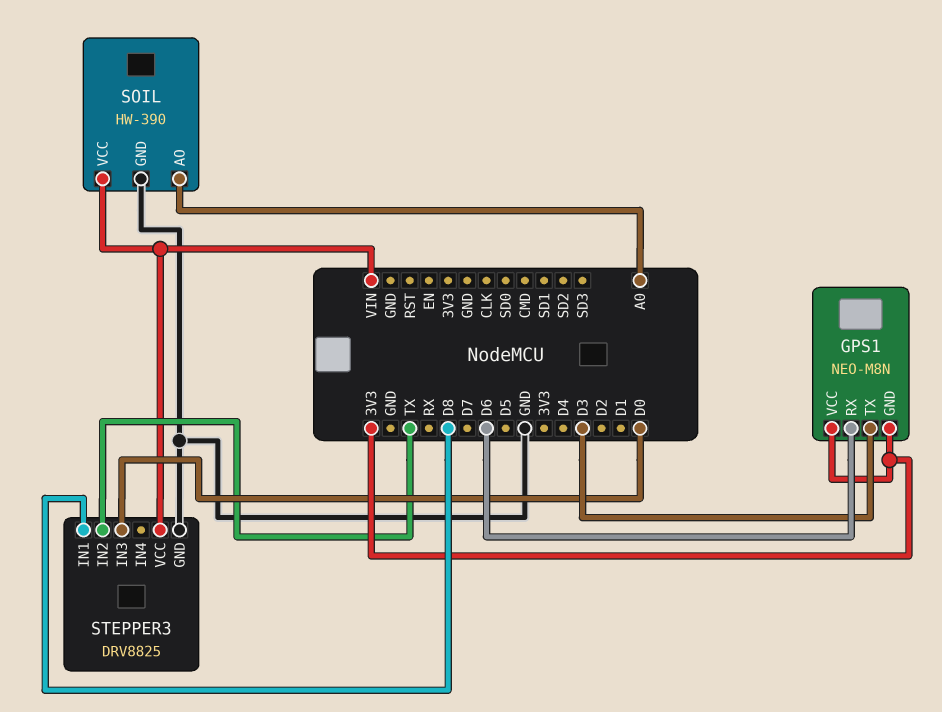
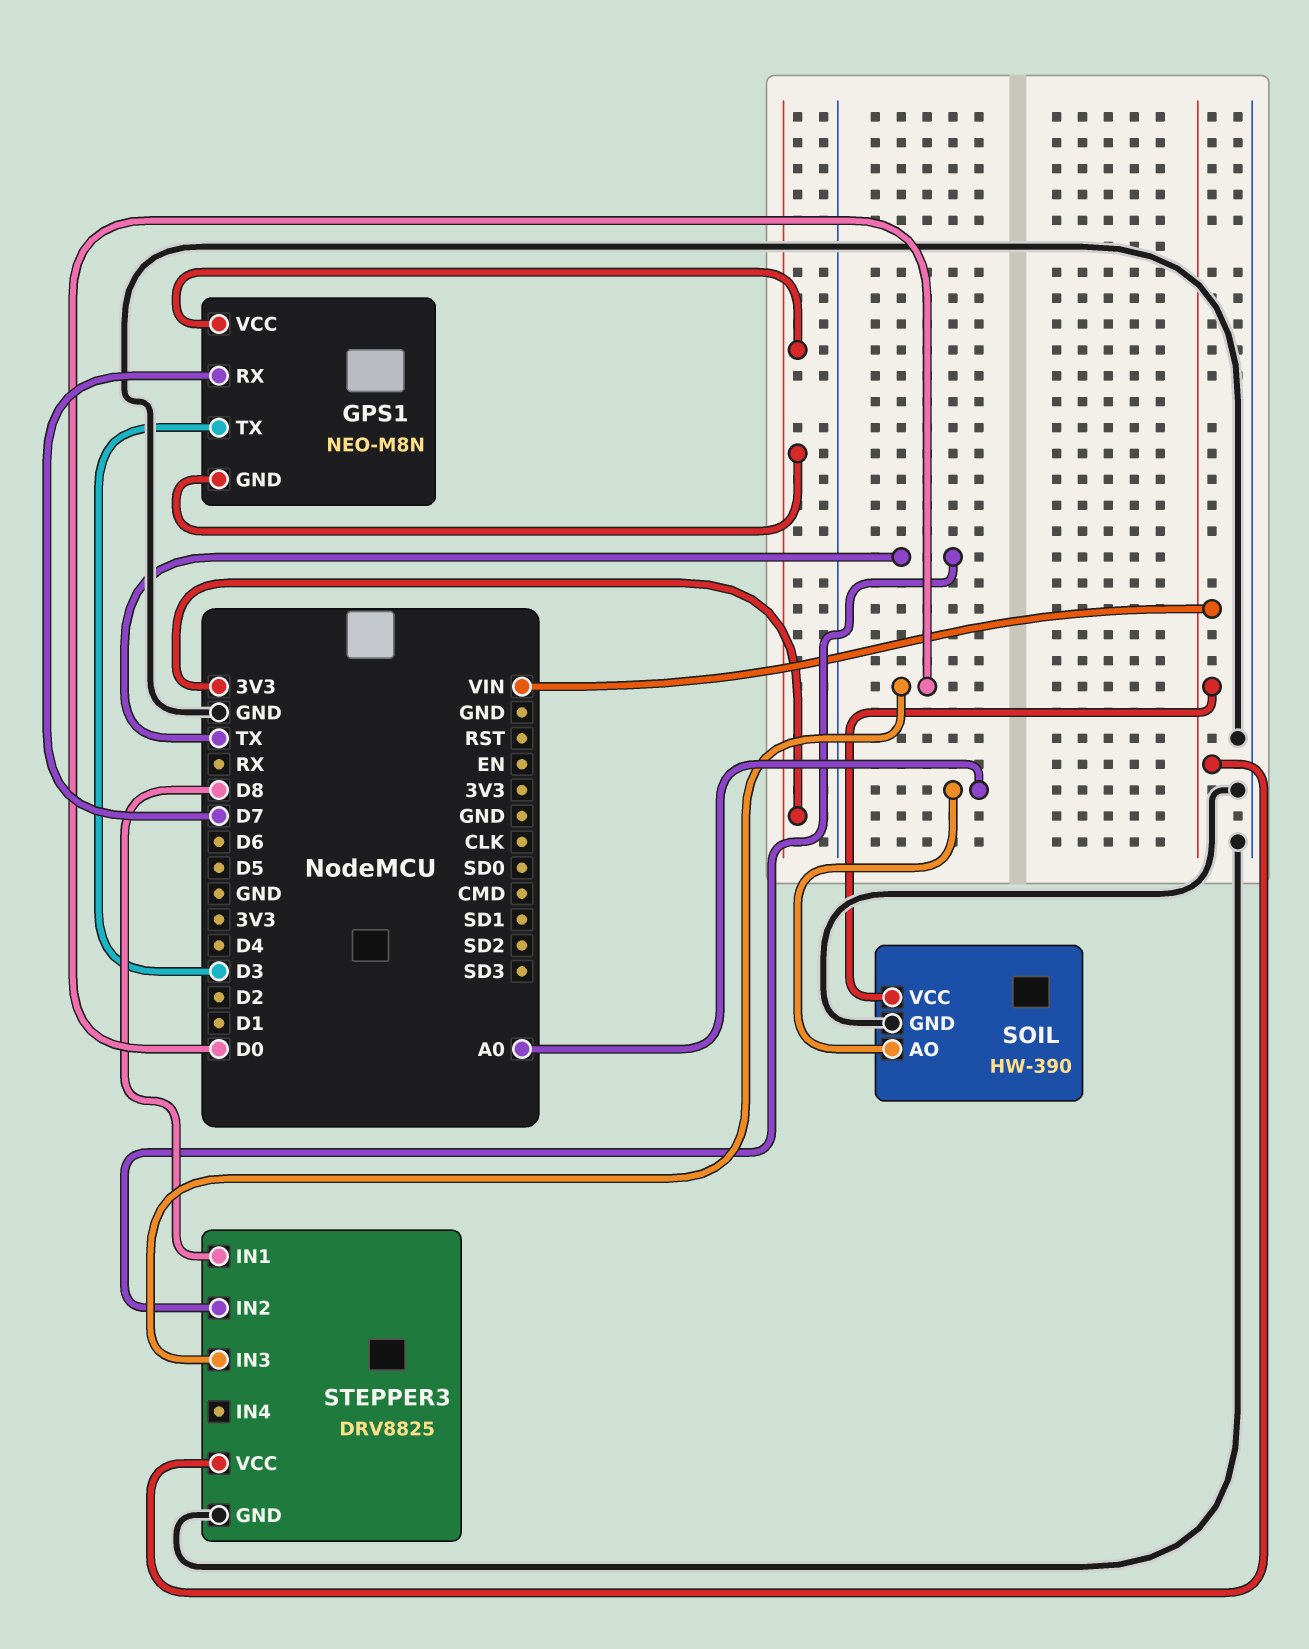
GPS1 pin RX: D6 -> D7

